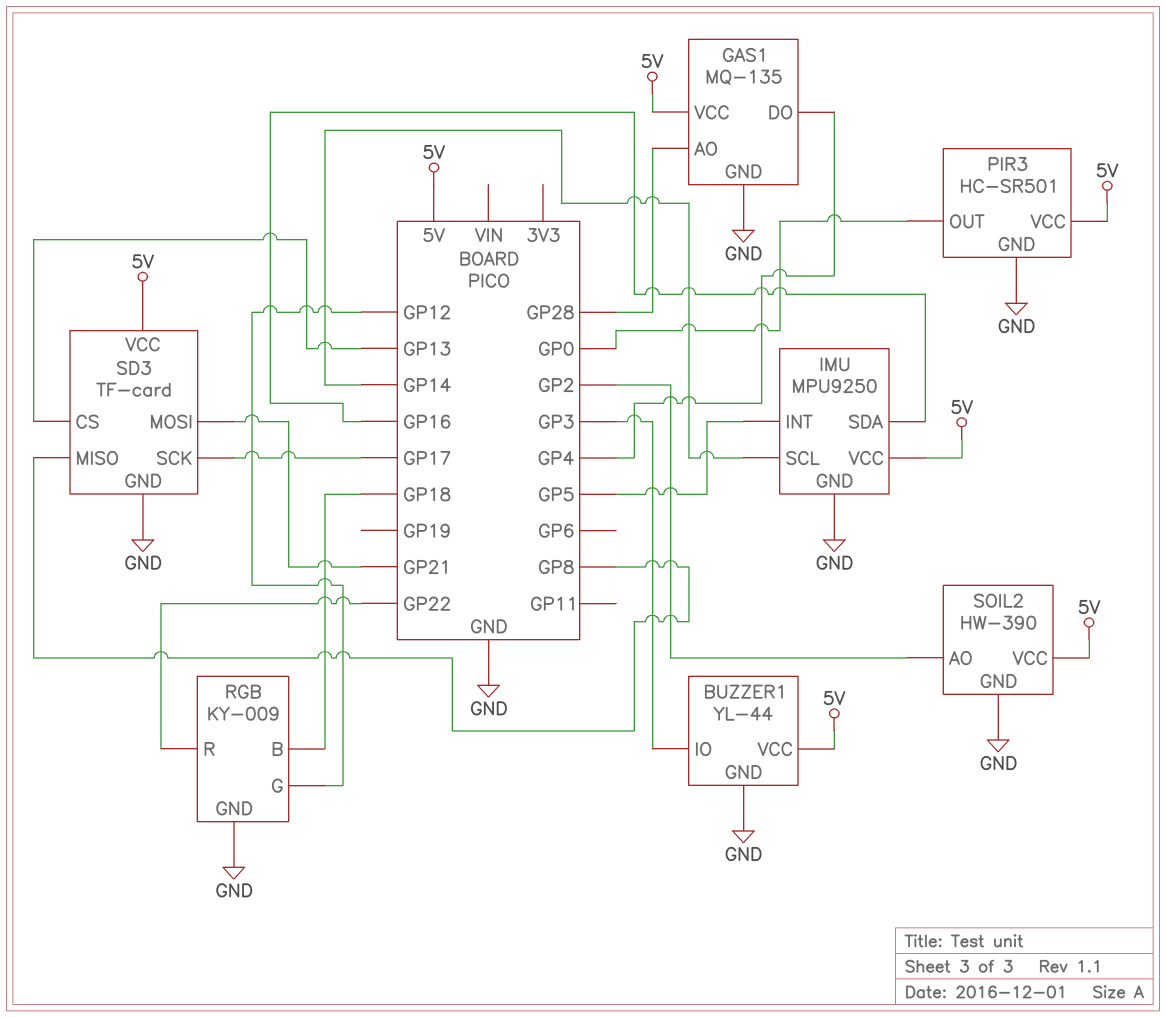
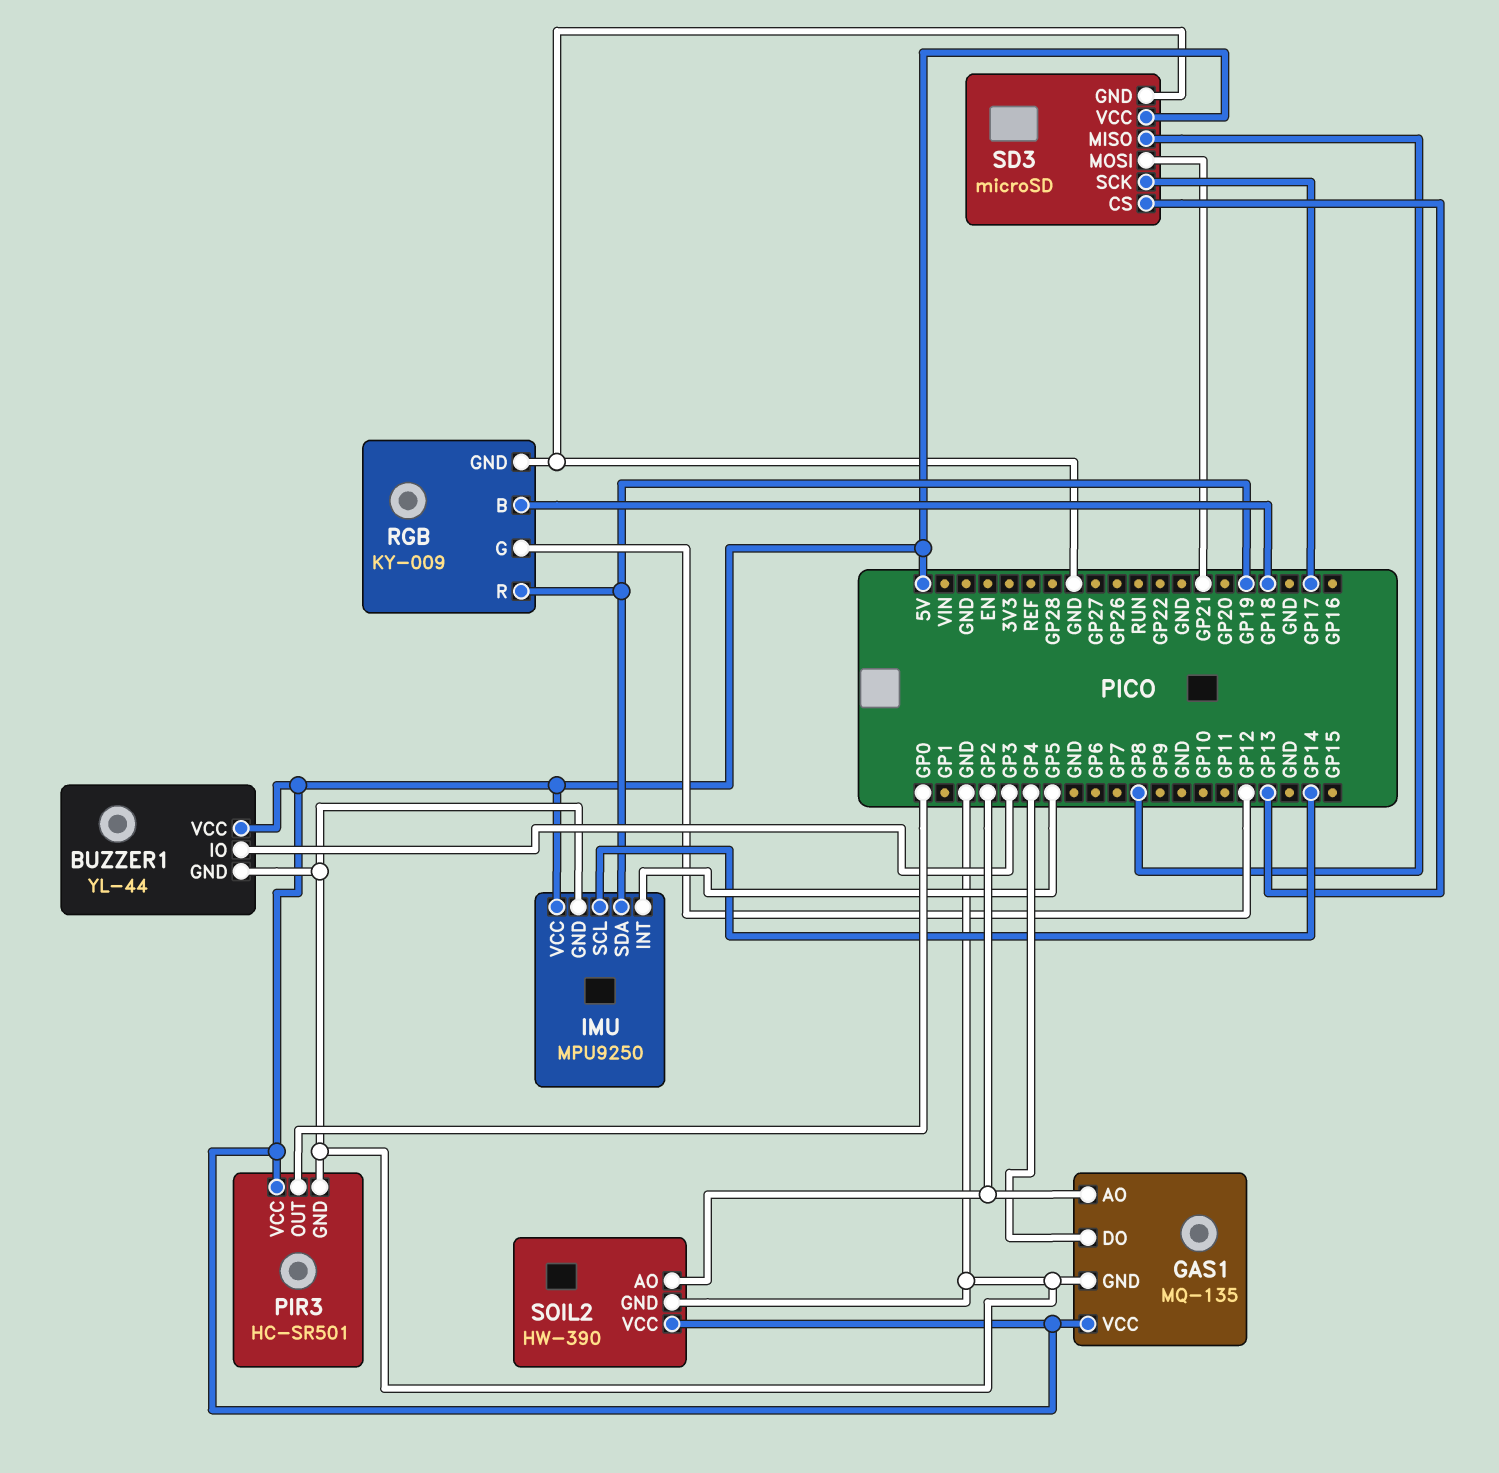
GAS1 pin AO: GP28 -> GP2
IMU pin SDA: GP16 -> GP19
RGB pin R: GP22 -> GP19
SD3: TF-card -> microSD

